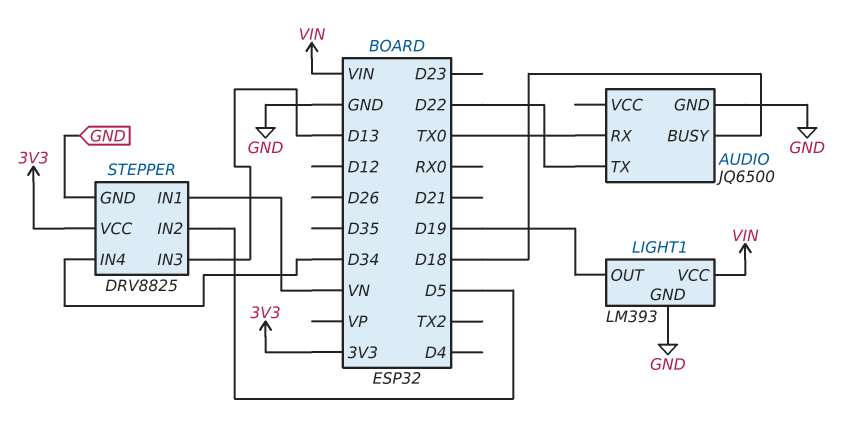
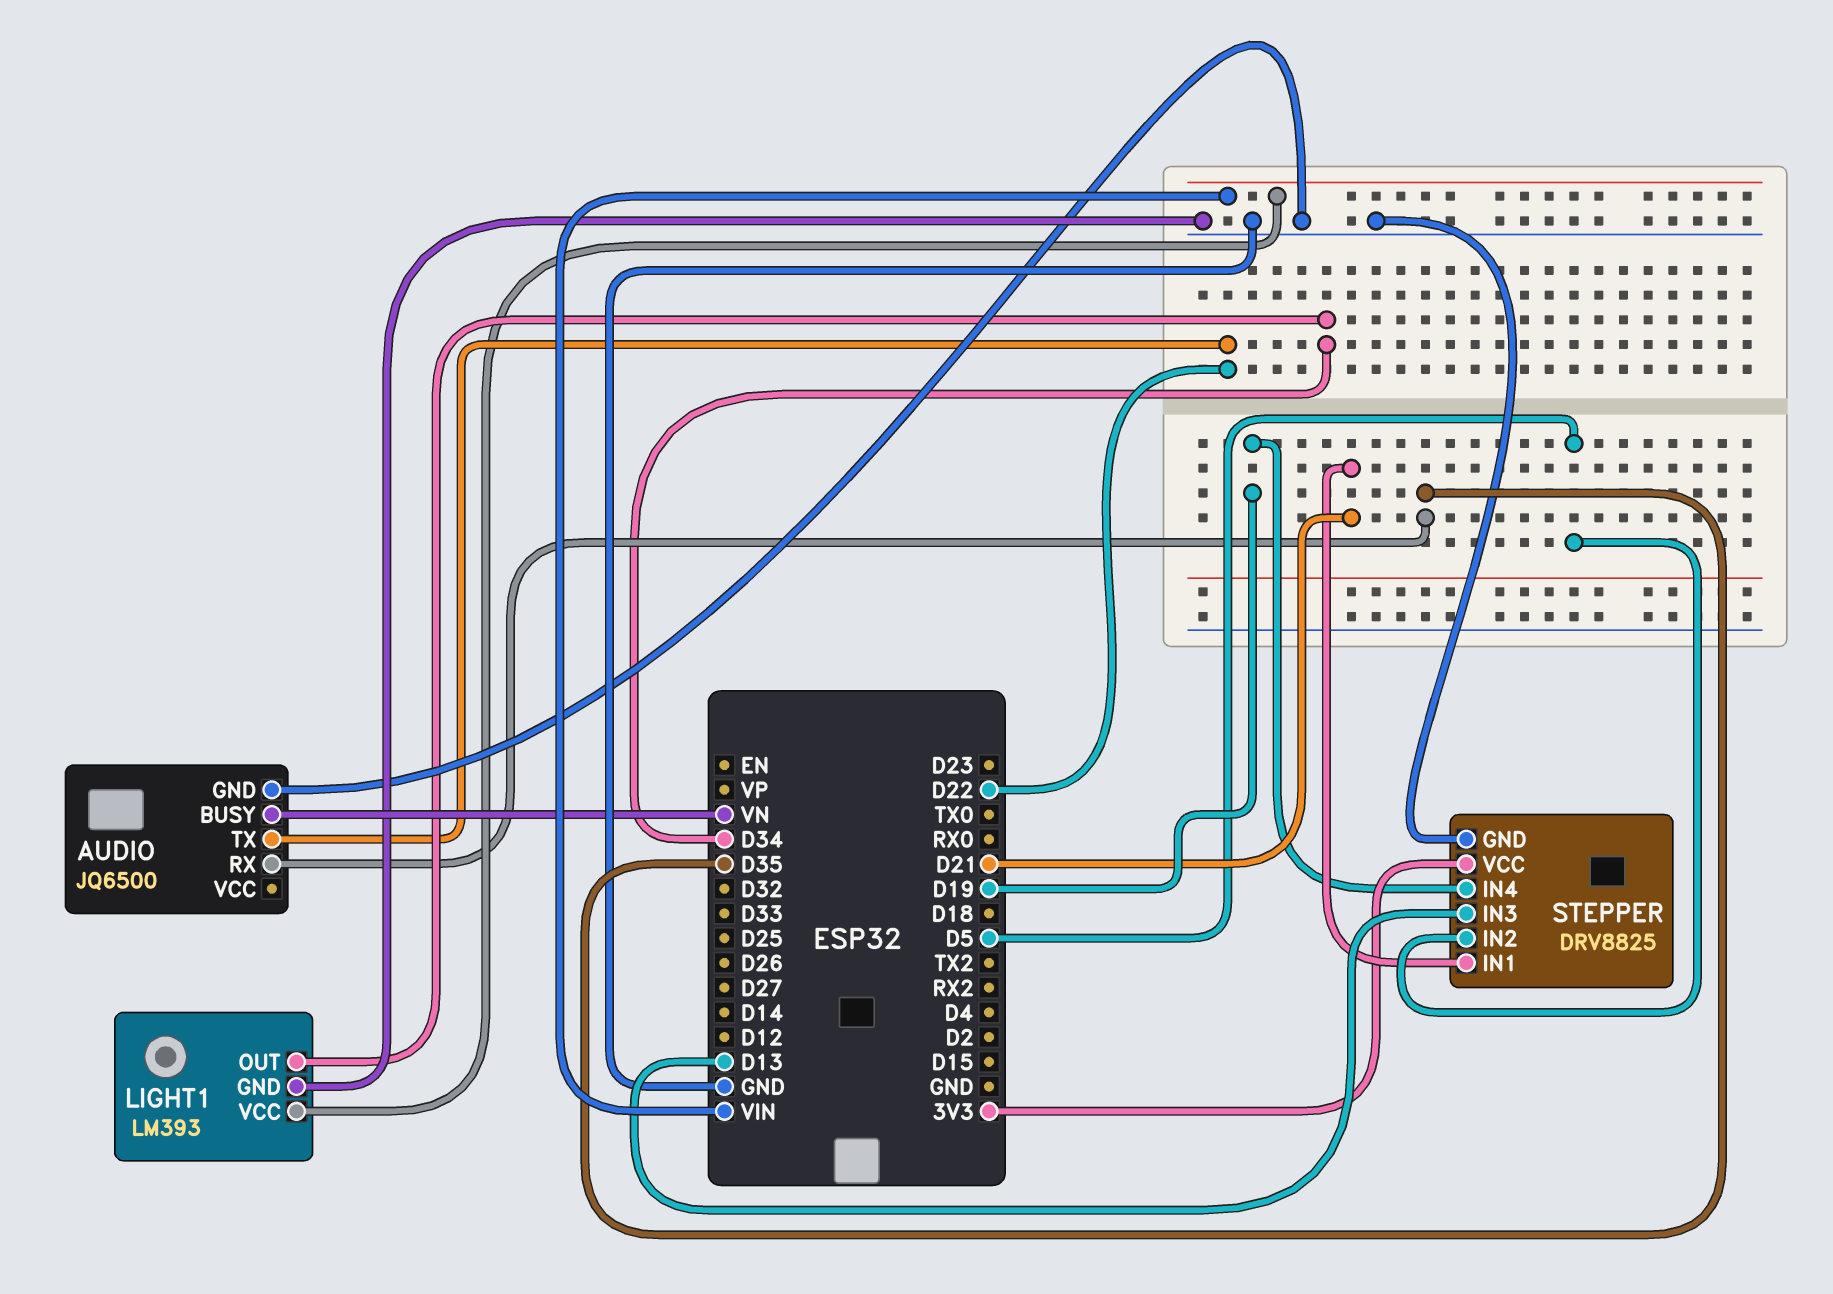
AUDIO pin BUSY: D18 -> VN
AUDIO pin RX: TX0 -> D35
LIGHT1 pin OUT: D19 -> D34
STEPPER pin IN1: VN -> D21
STEPPER pin IN4: D34 -> D19

